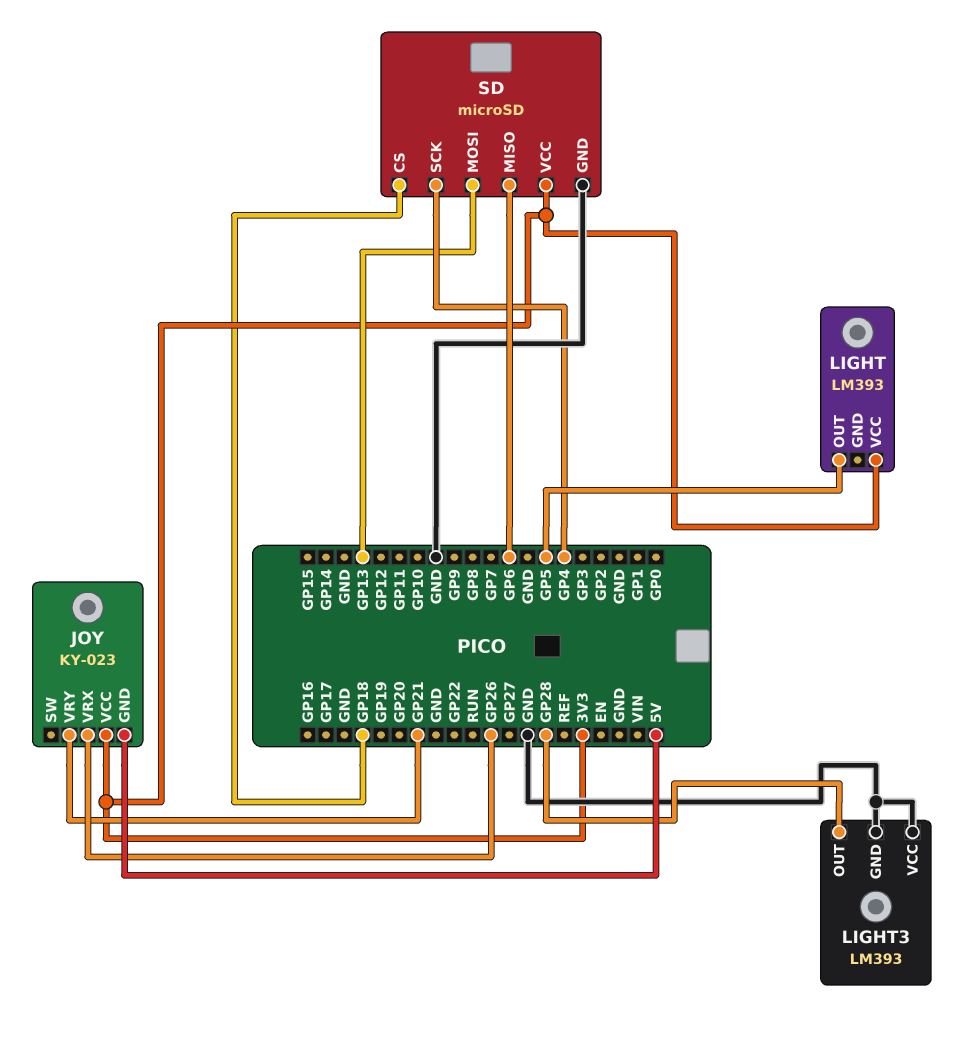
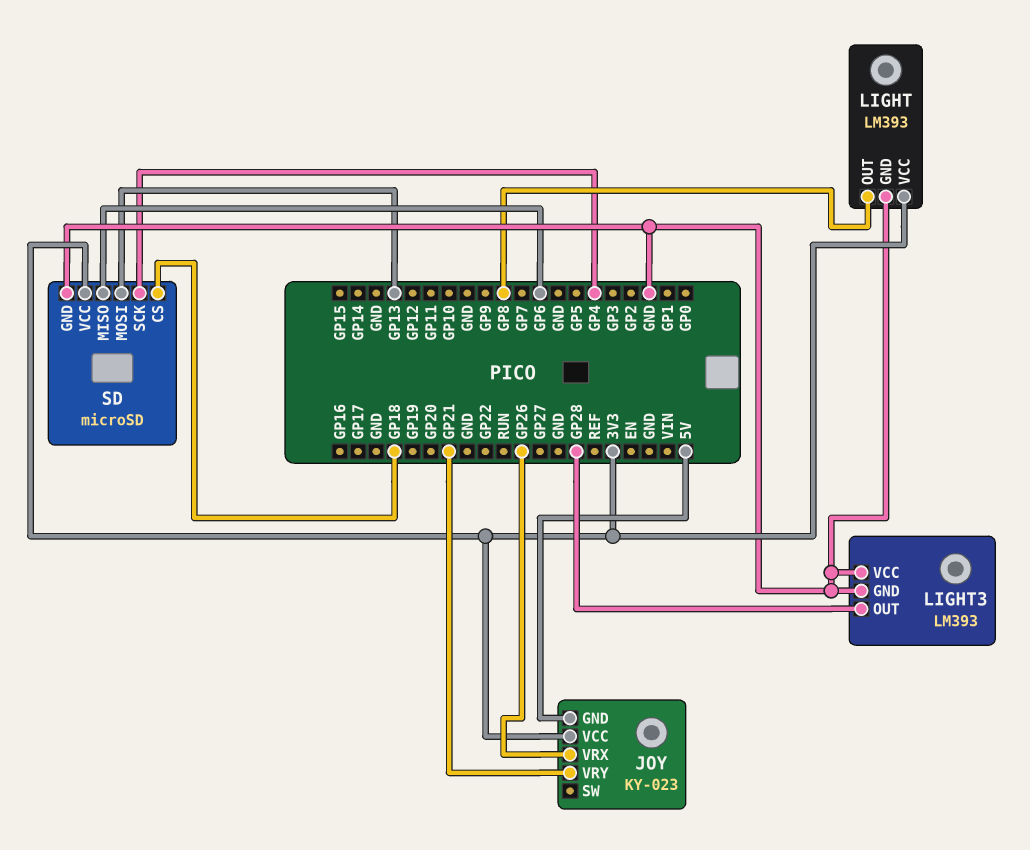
LIGHT pin GND: none -> GND
LIGHT pin OUT: GP5 -> GP8

